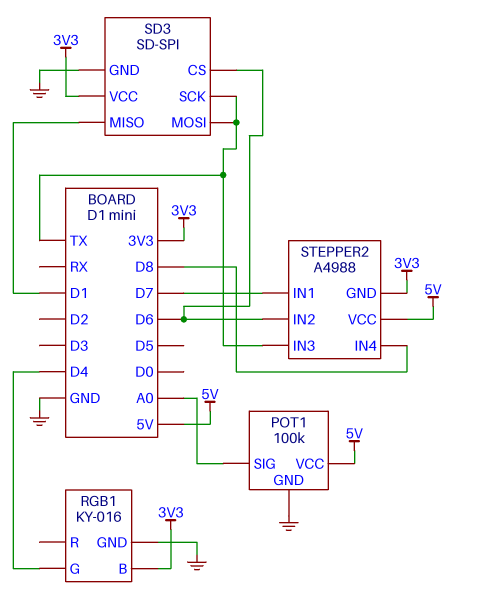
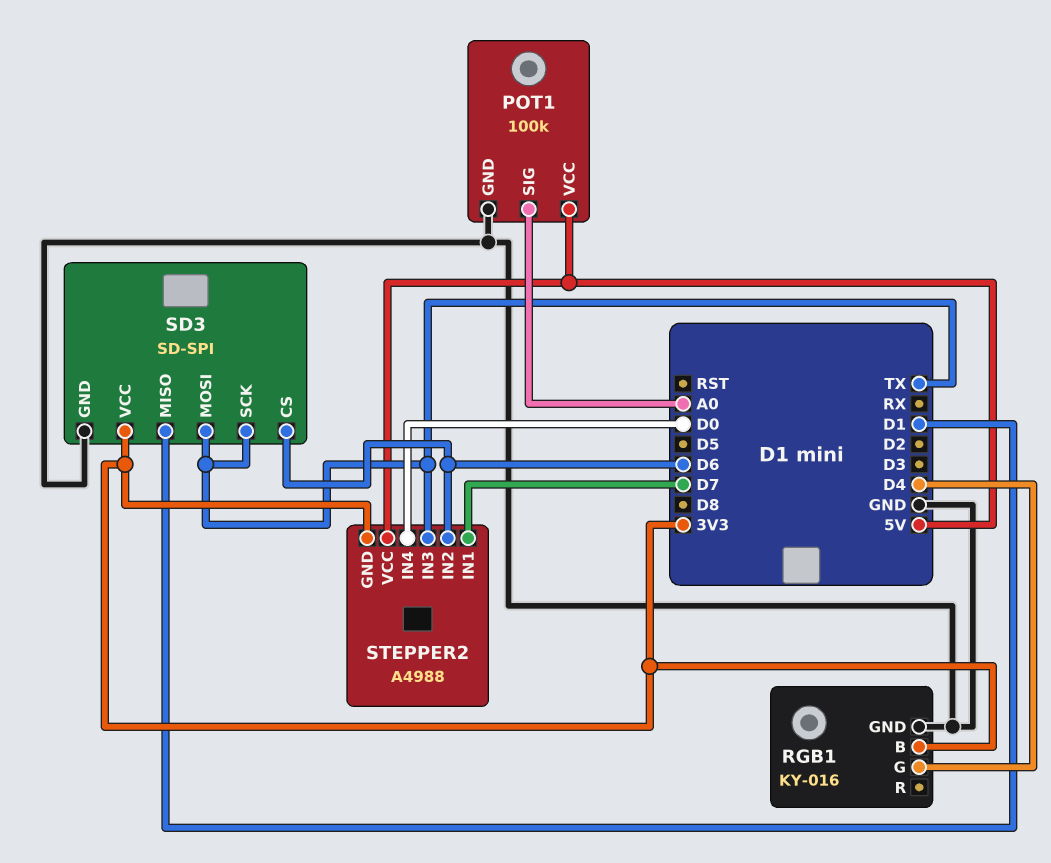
STEPPER2 pin IN4: D8 -> D0

